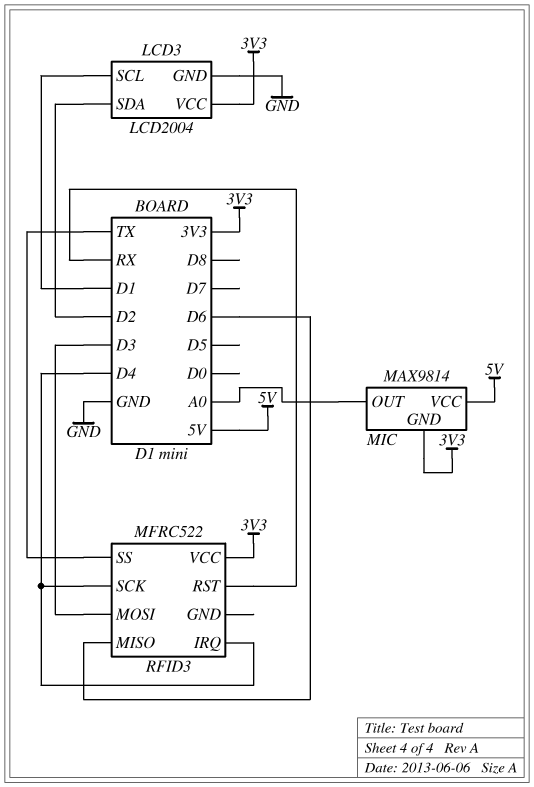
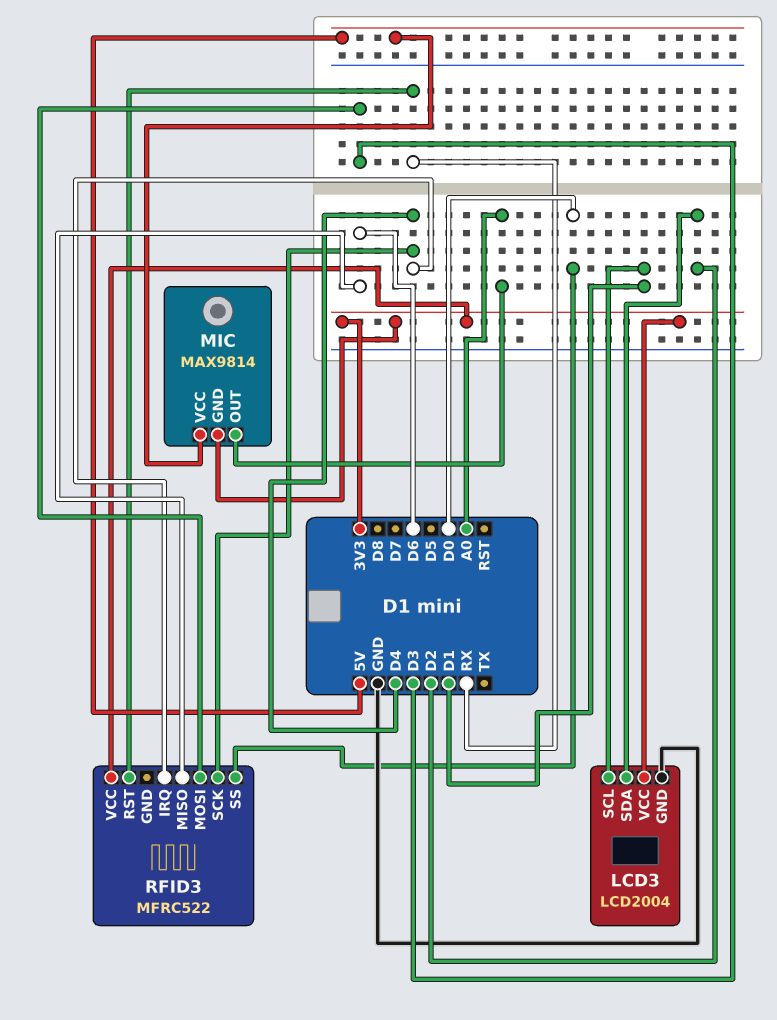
RFID3 pin SS: TX -> D0

